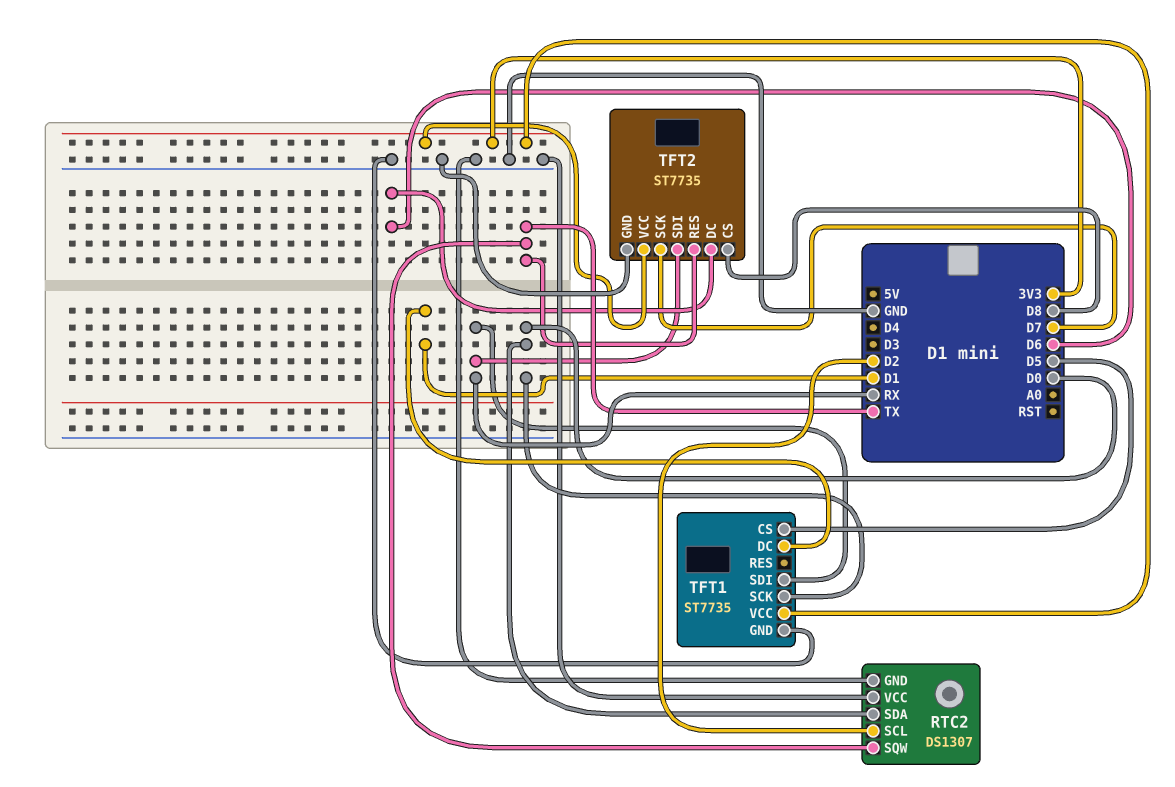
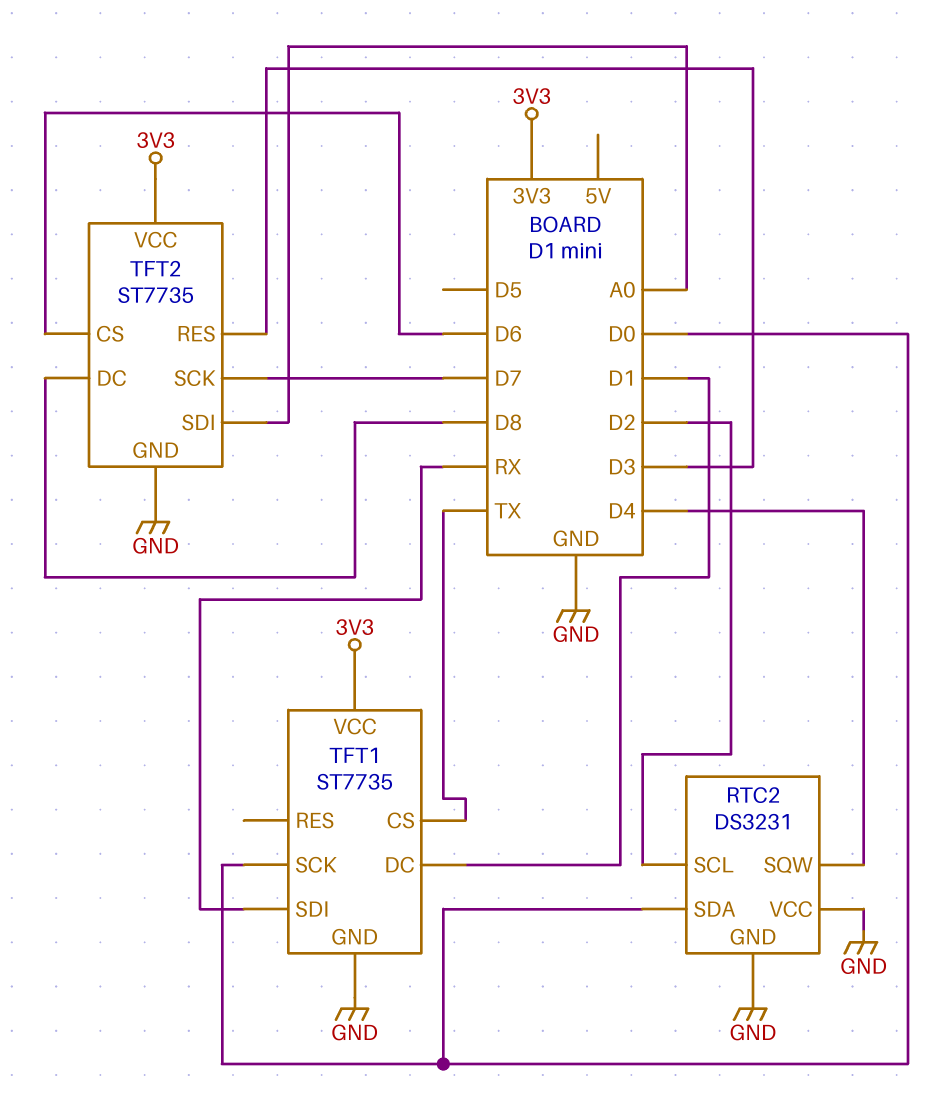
RTC2: DS1307 -> DS3231
RTC2 pin SQW: TX -> D4
TFT1 pin CS: D5 -> TX
TFT2 pin CS: D8 -> D6
TFT2 pin DC: D6 -> D8
TFT2 pin RES: TX -> D3
TFT2 pin SDI: RX -> A0

